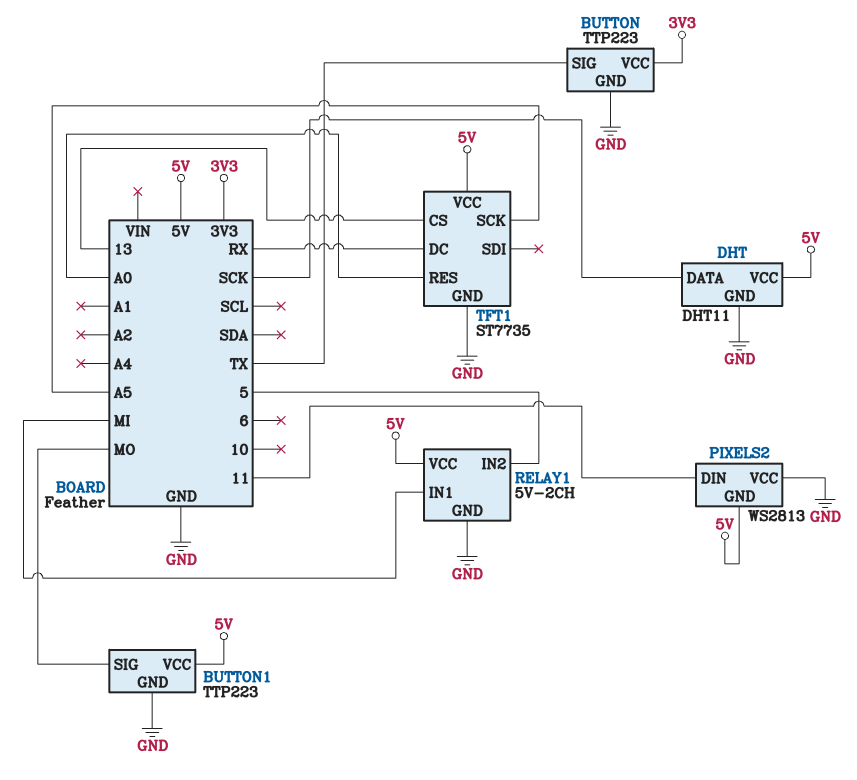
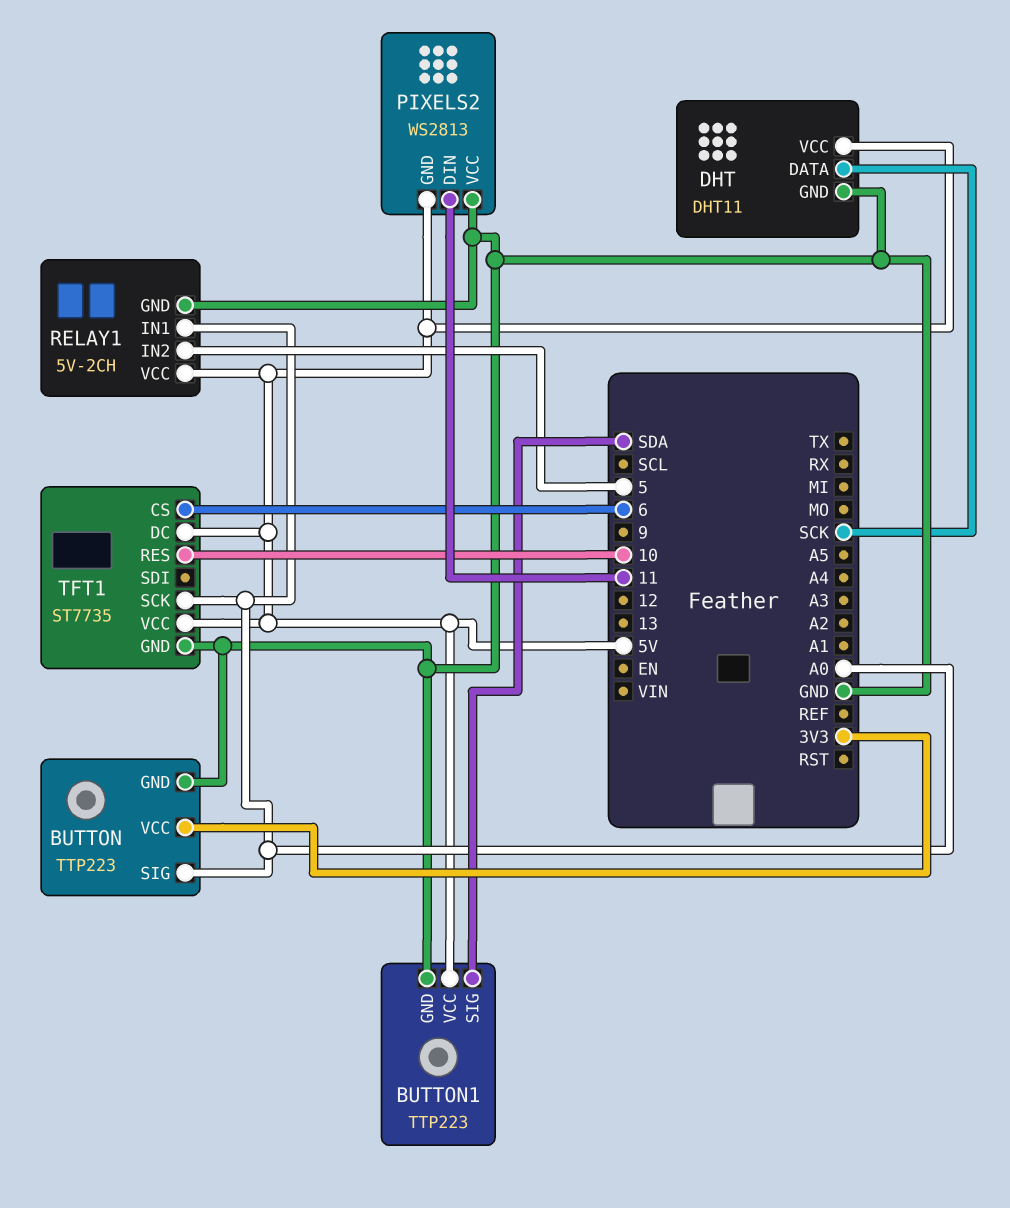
BUTTON pin SIG: TX -> A0
BUTTON1 pin SIG: MO -> SDA
RELAY1 pin IN1: MI -> A0
TFT1 pin CS: 13 -> 6
TFT1 pin DC: RX -> 5V
TFT1 pin RES: A0 -> 10
TFT1 pin SCK: A5 -> A0

